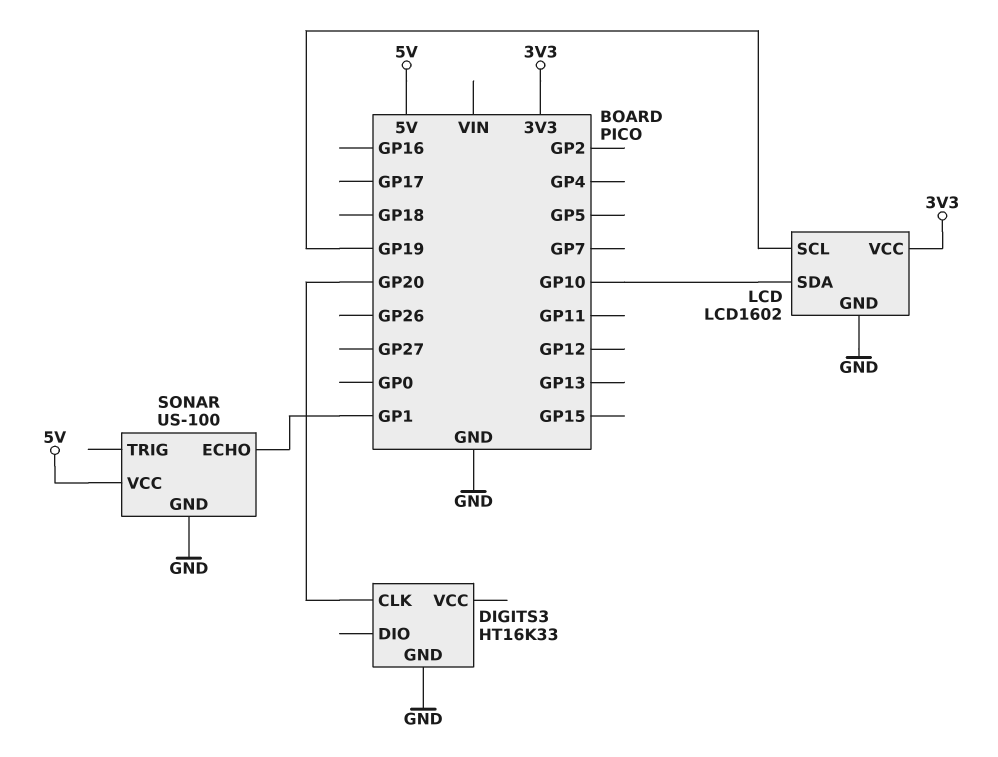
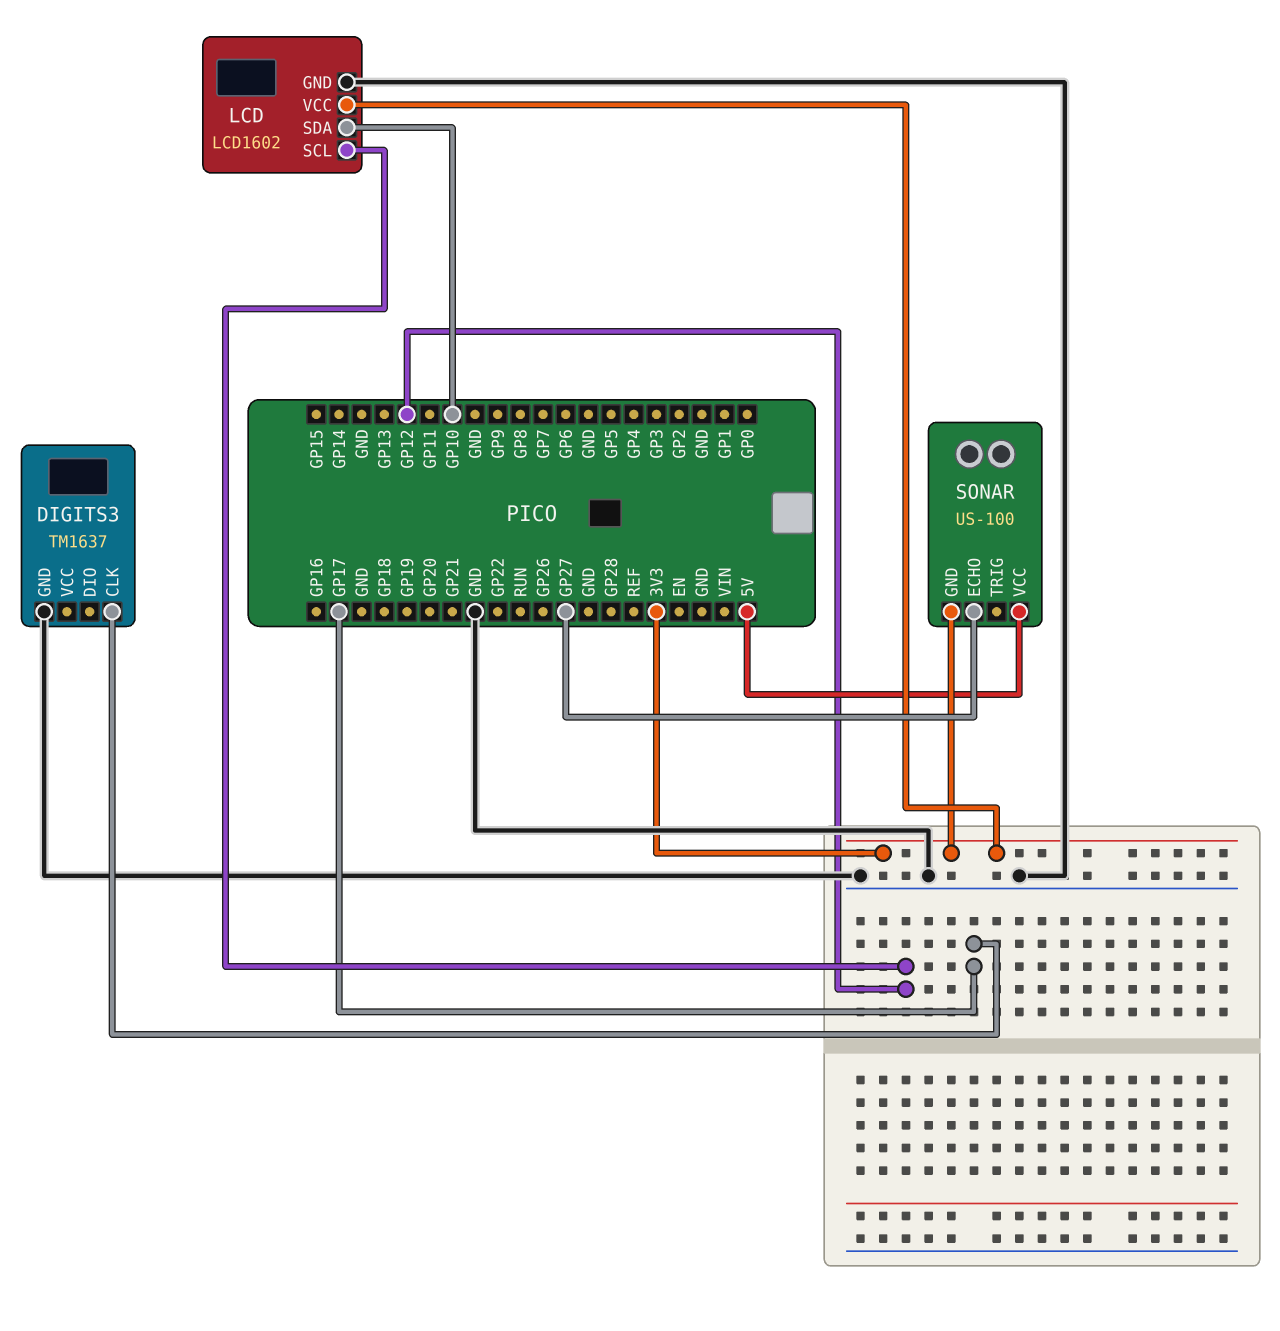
DIGITS3: HT16K33 -> TM1637
DIGITS3 pin CLK: GP20 -> GP17
LCD pin SCL: GP19 -> GP12
SONAR pin ECHO: GP1 -> GP27
SONAR pin GND: GND -> 3V3

